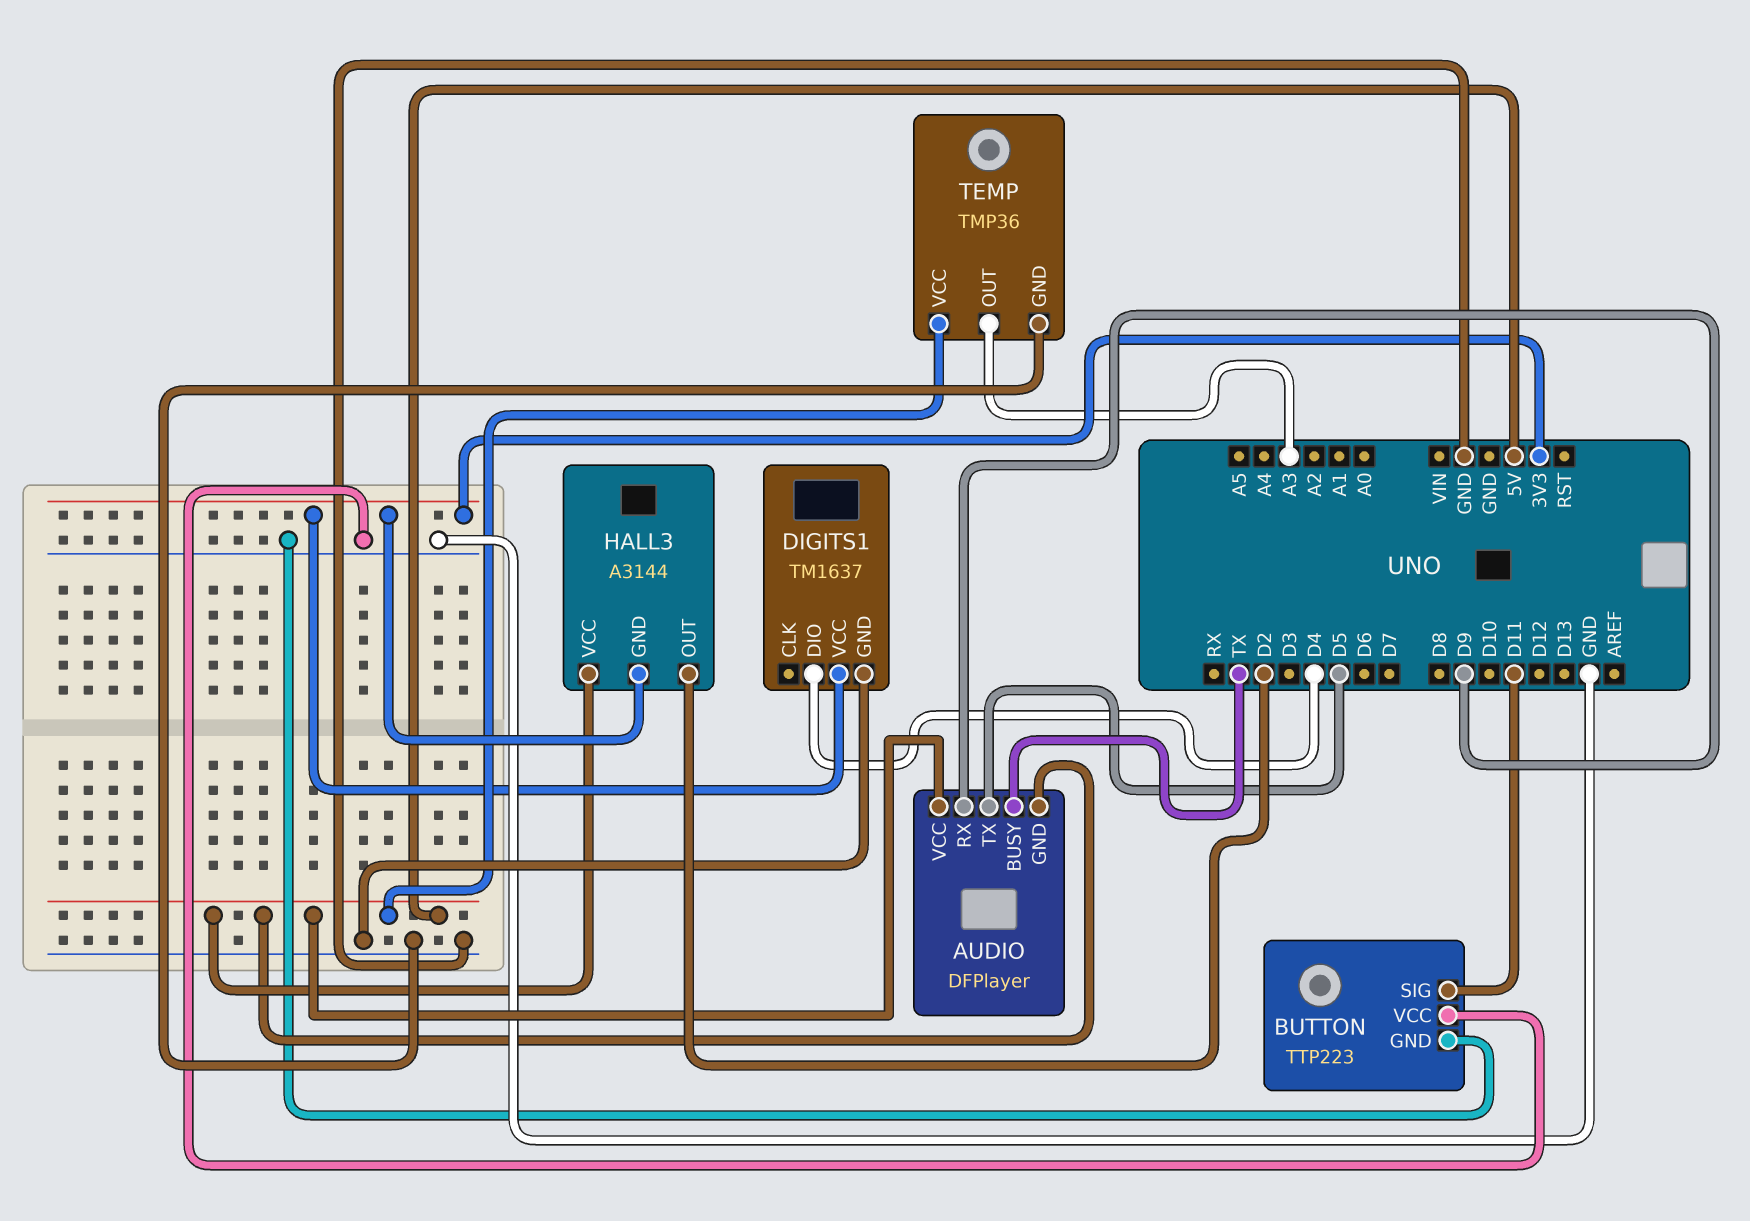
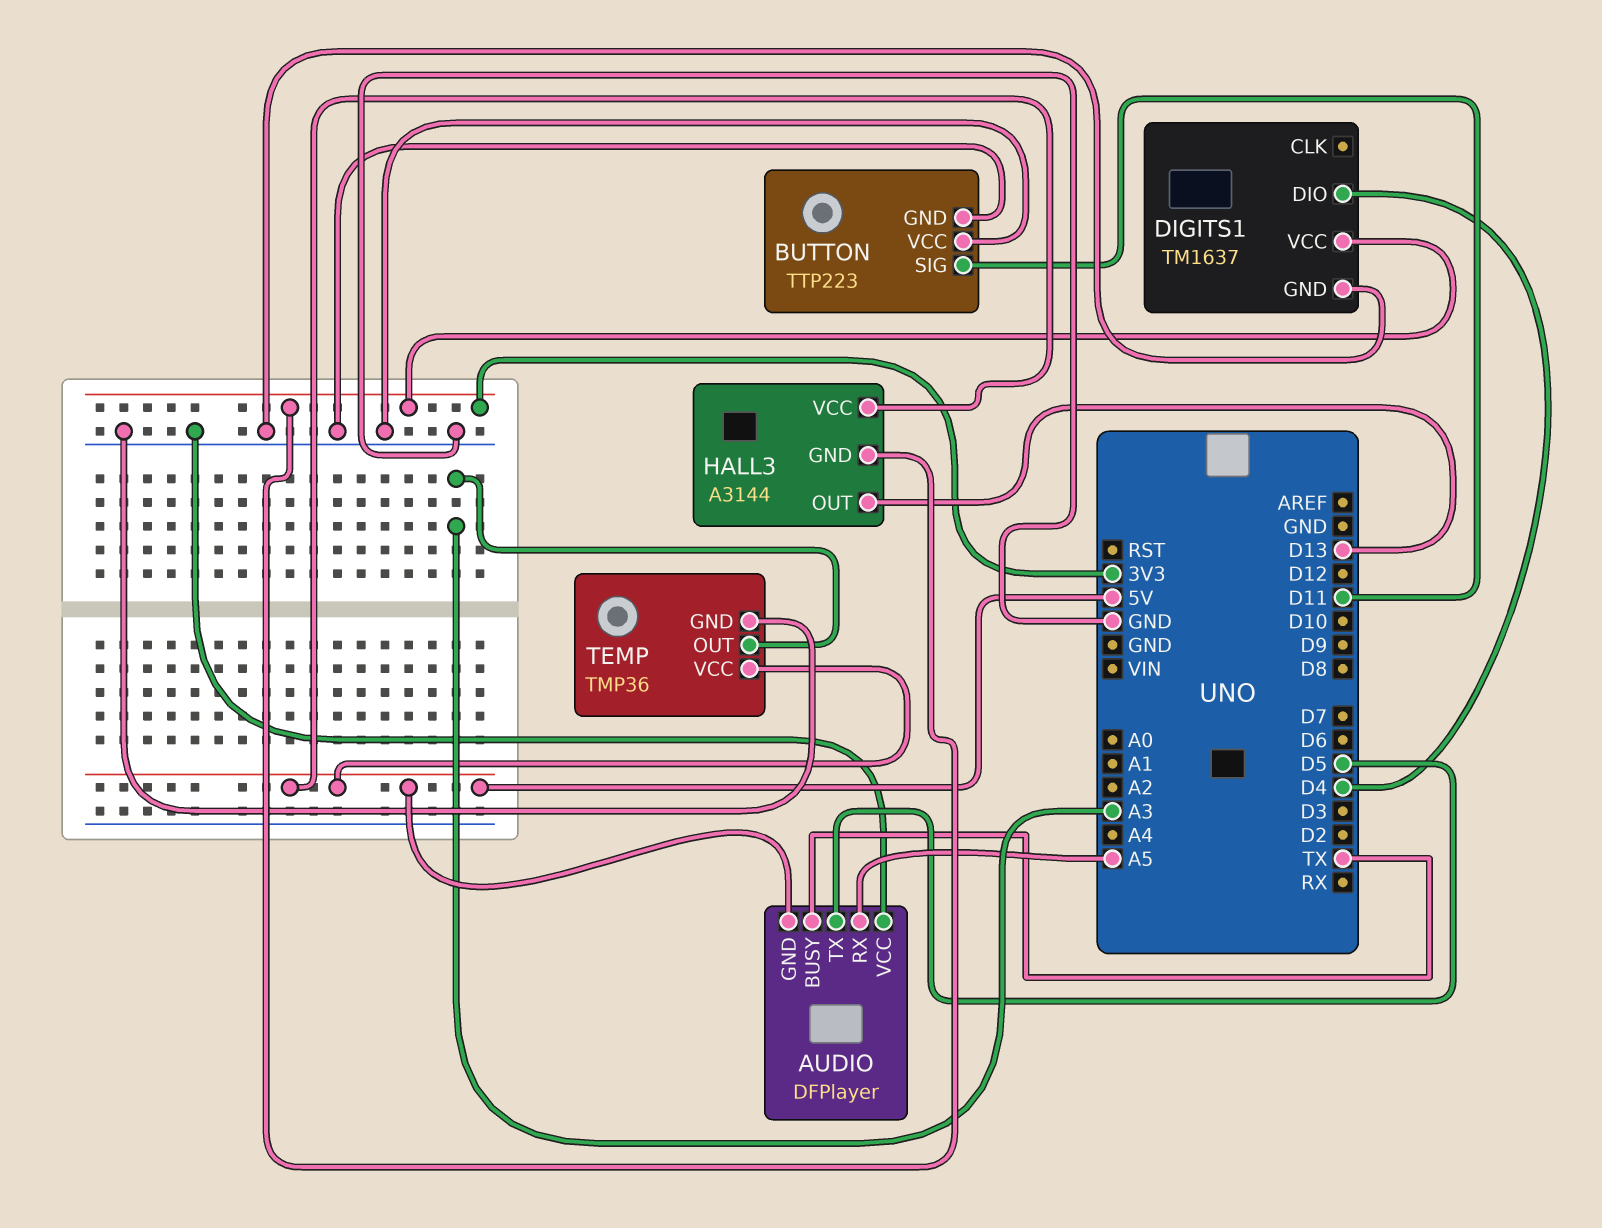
AUDIO pin RX: D9 -> A5
AUDIO pin VCC: 5V -> GND
HALL3 pin OUT: D2 -> D13

